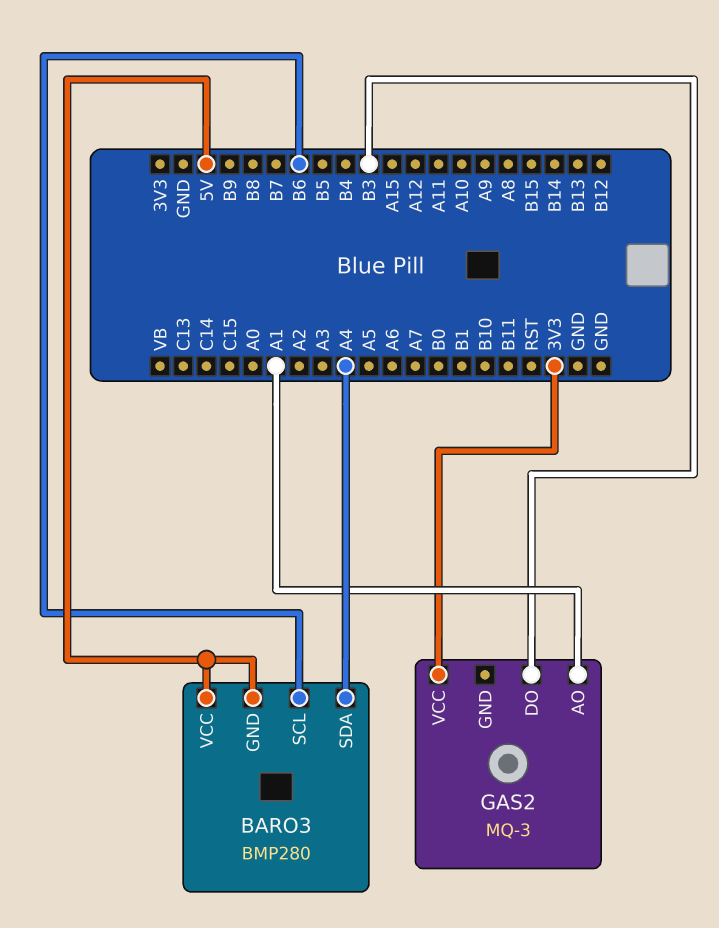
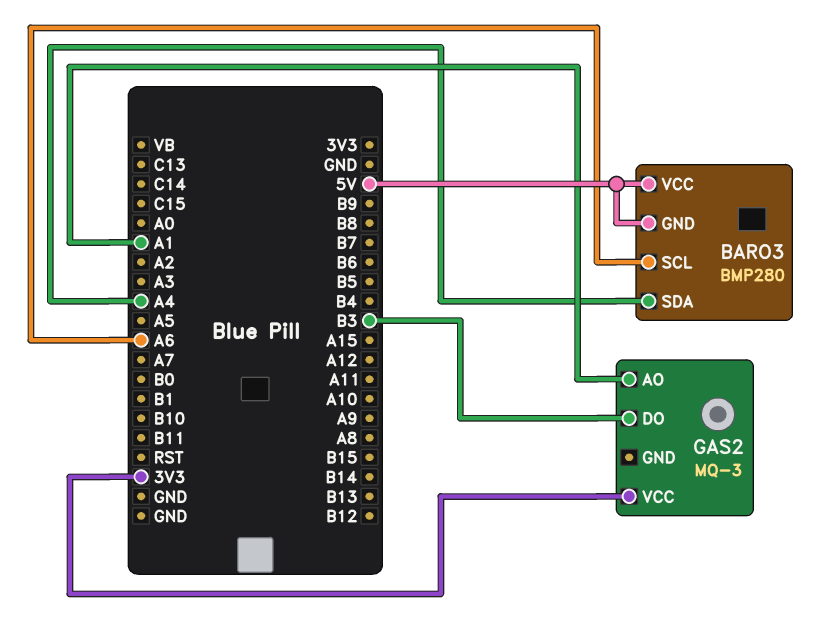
BARO3 pin SCL: B6 -> A6

